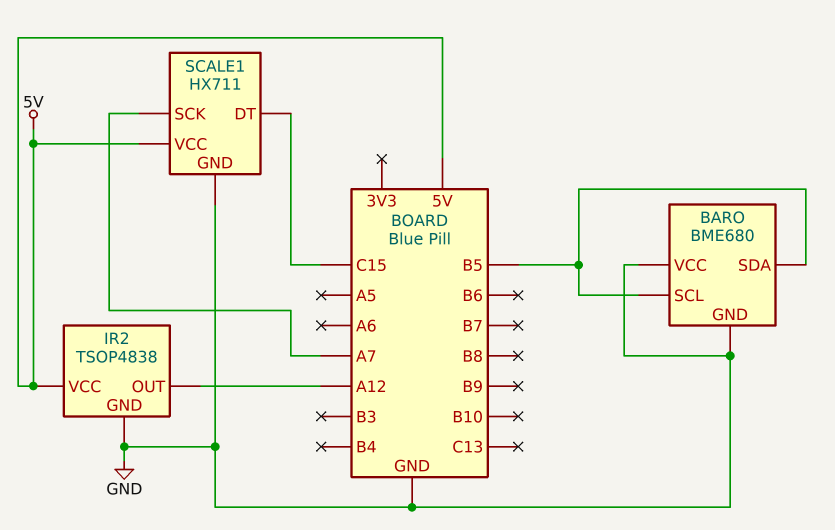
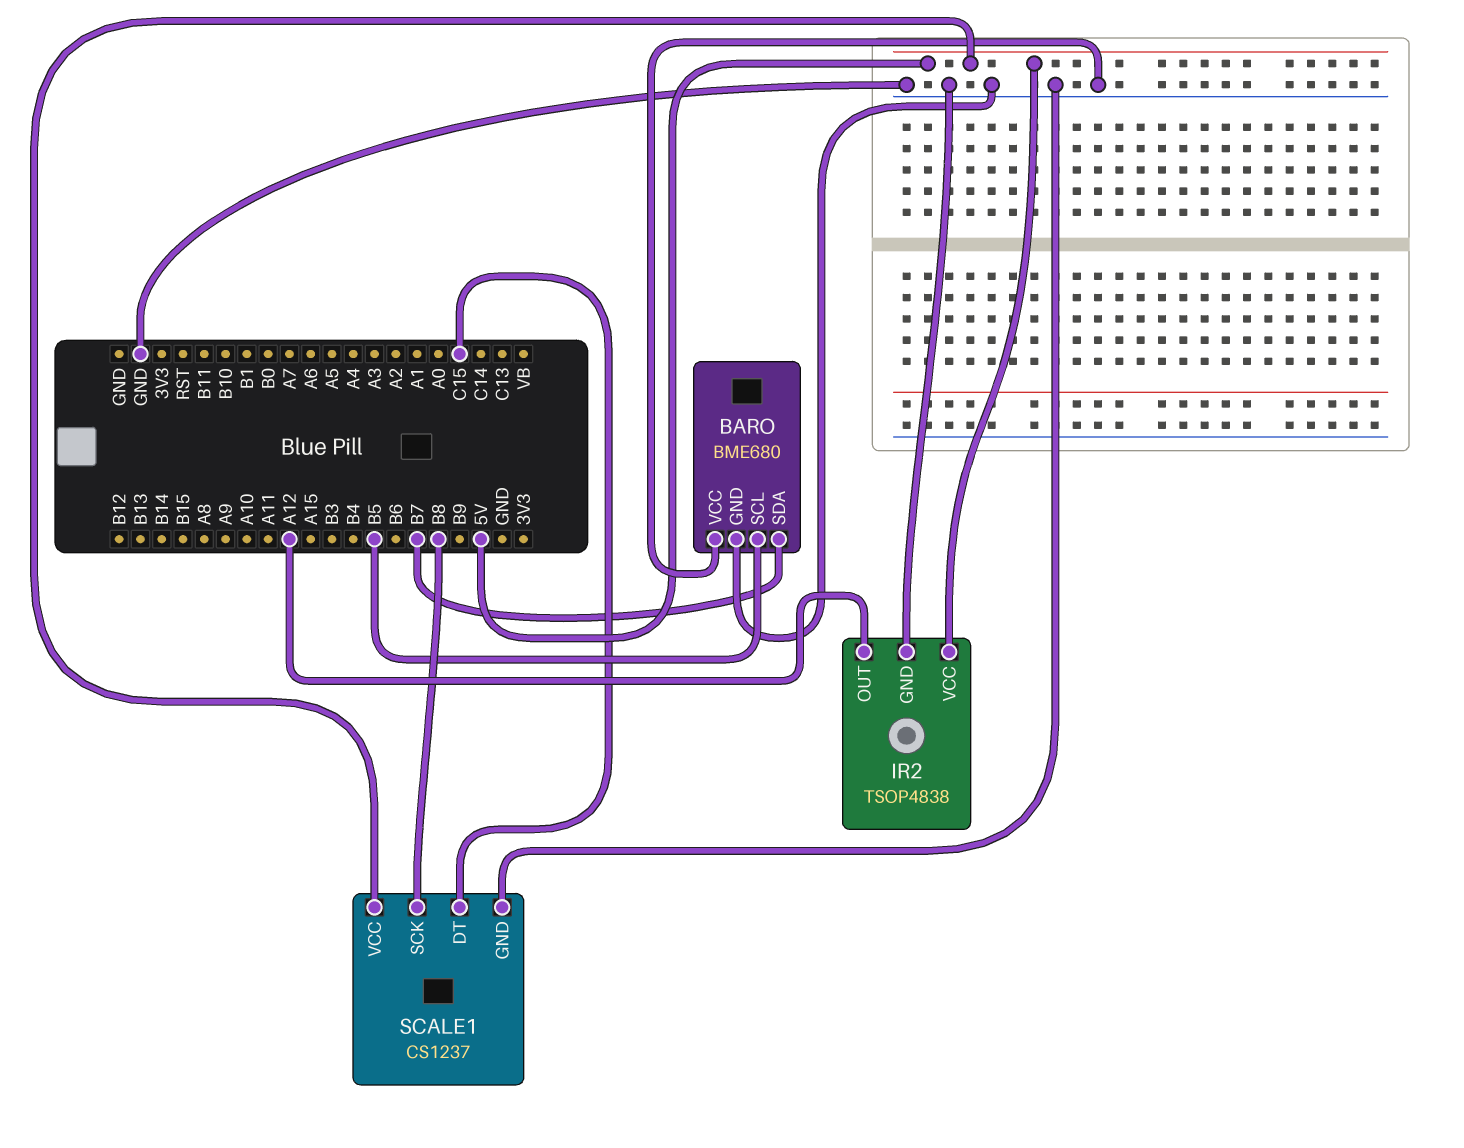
BARO pin SDA: B5 -> B7
SCALE1: HX711 -> CS1237
SCALE1 pin SCK: A7 -> B8

